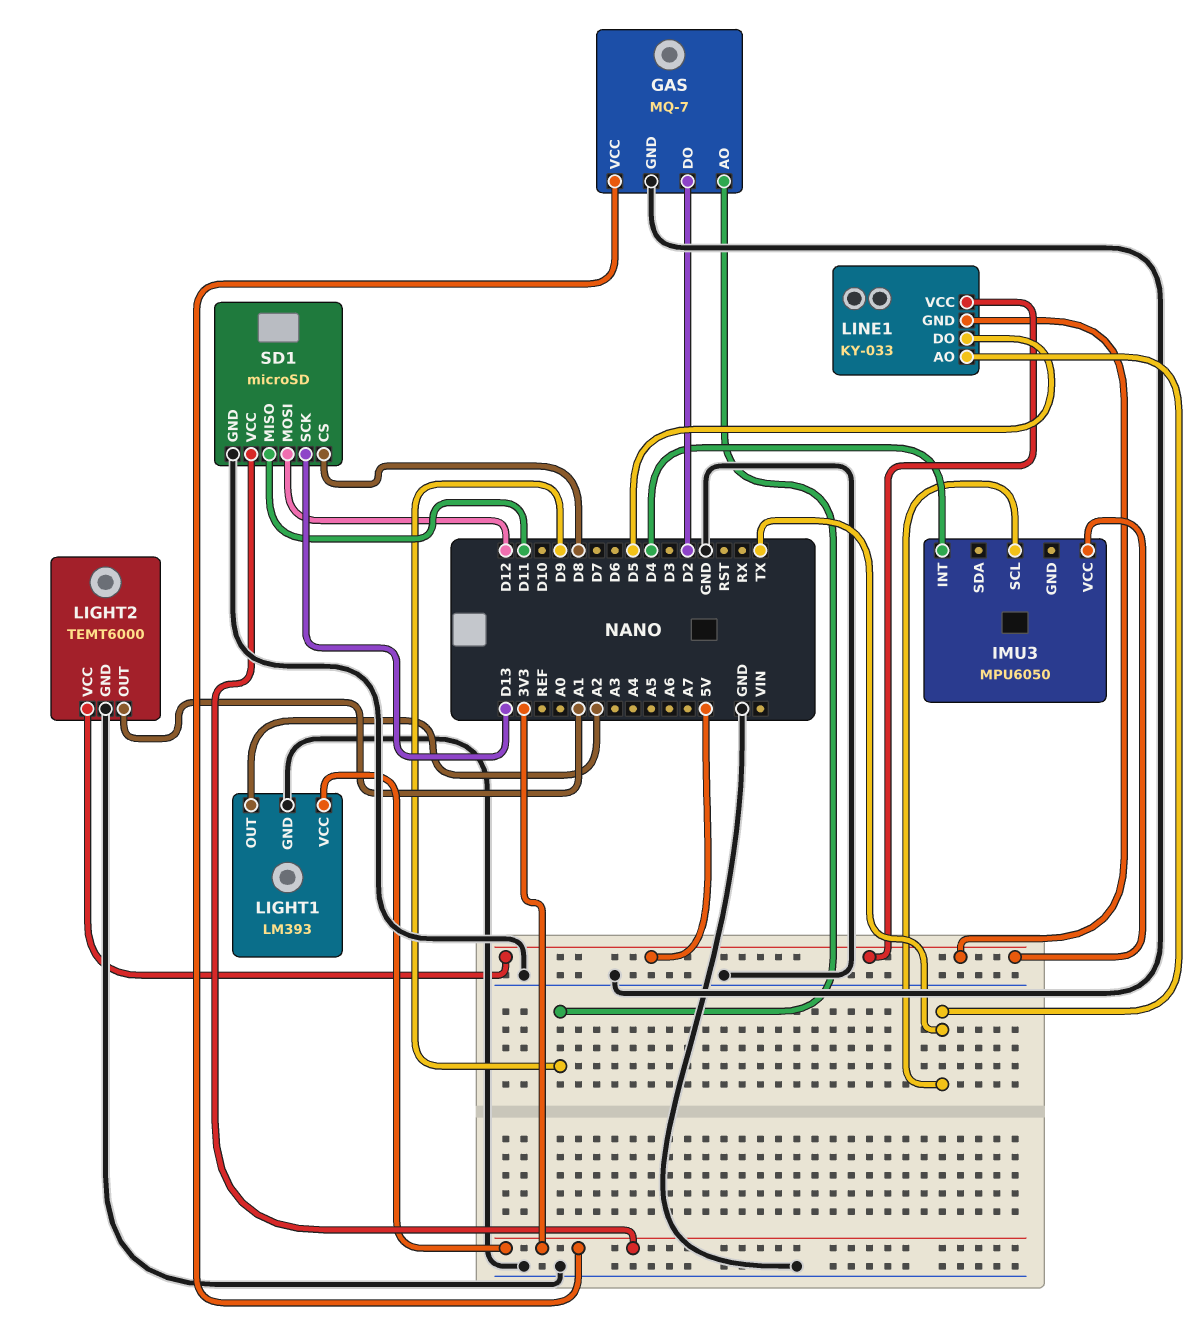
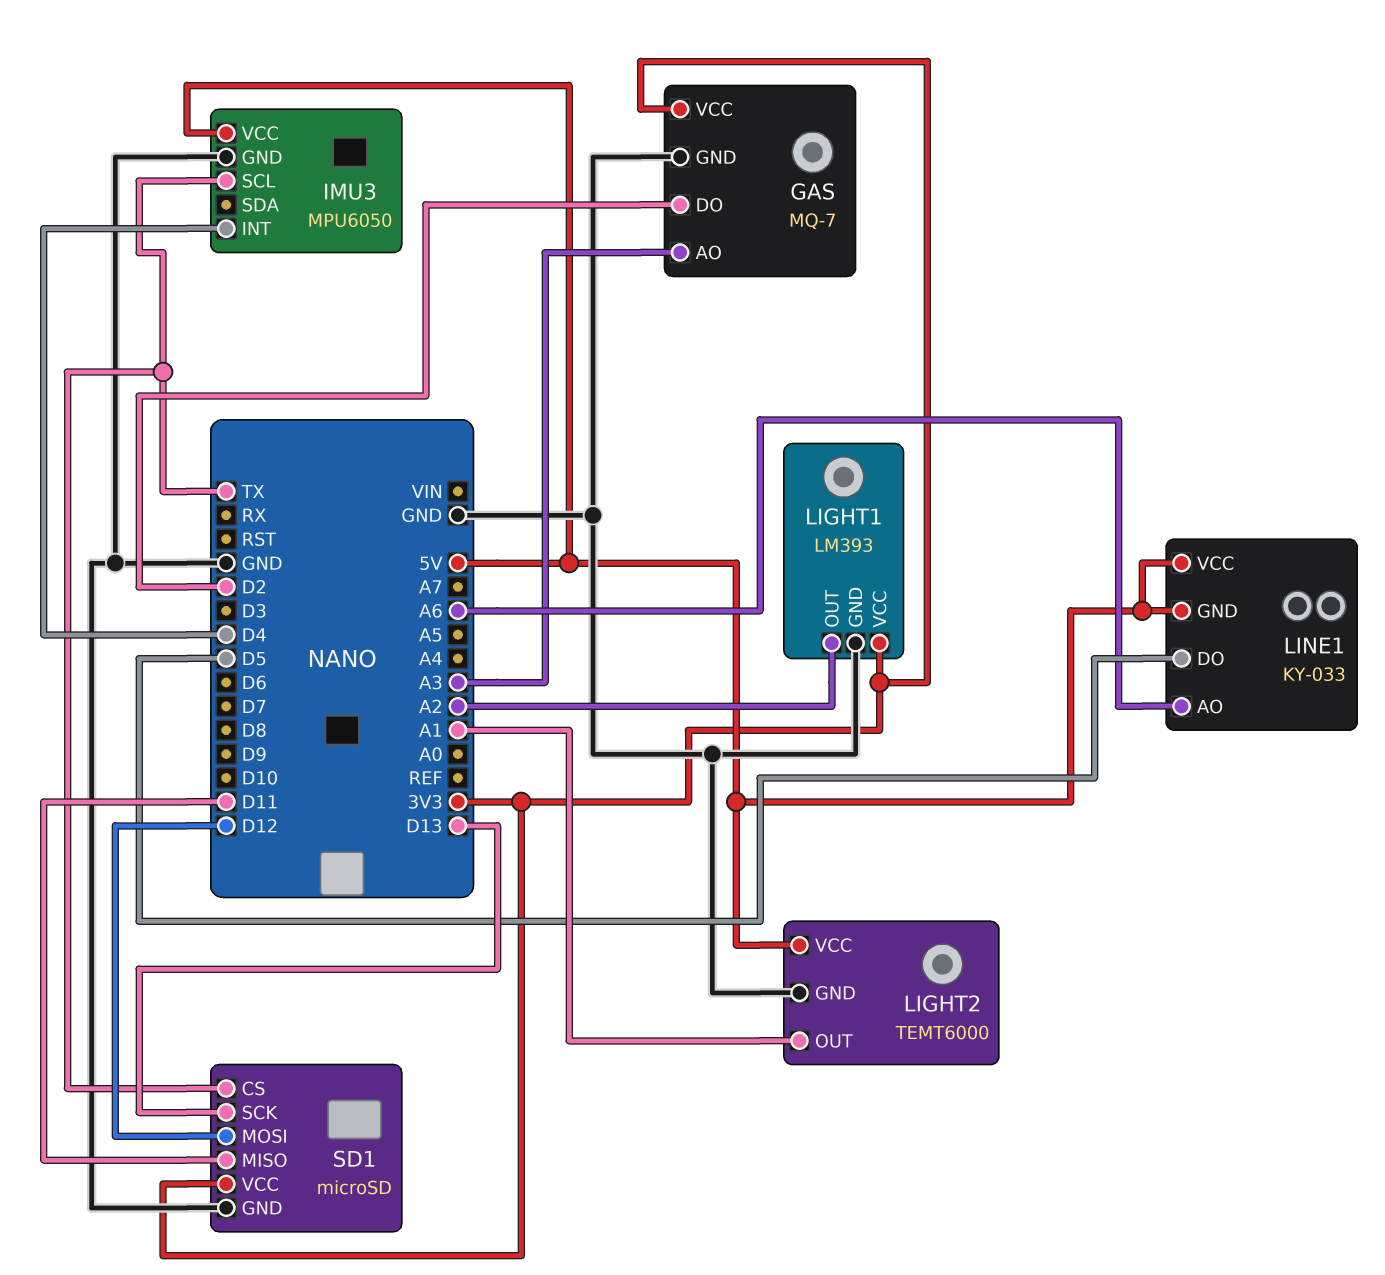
GAS pin AO: D9 -> A3
IMU3 pin GND: none -> GND
LINE1 pin AO: TX -> A6
SD1 pin CS: D8 -> TX

